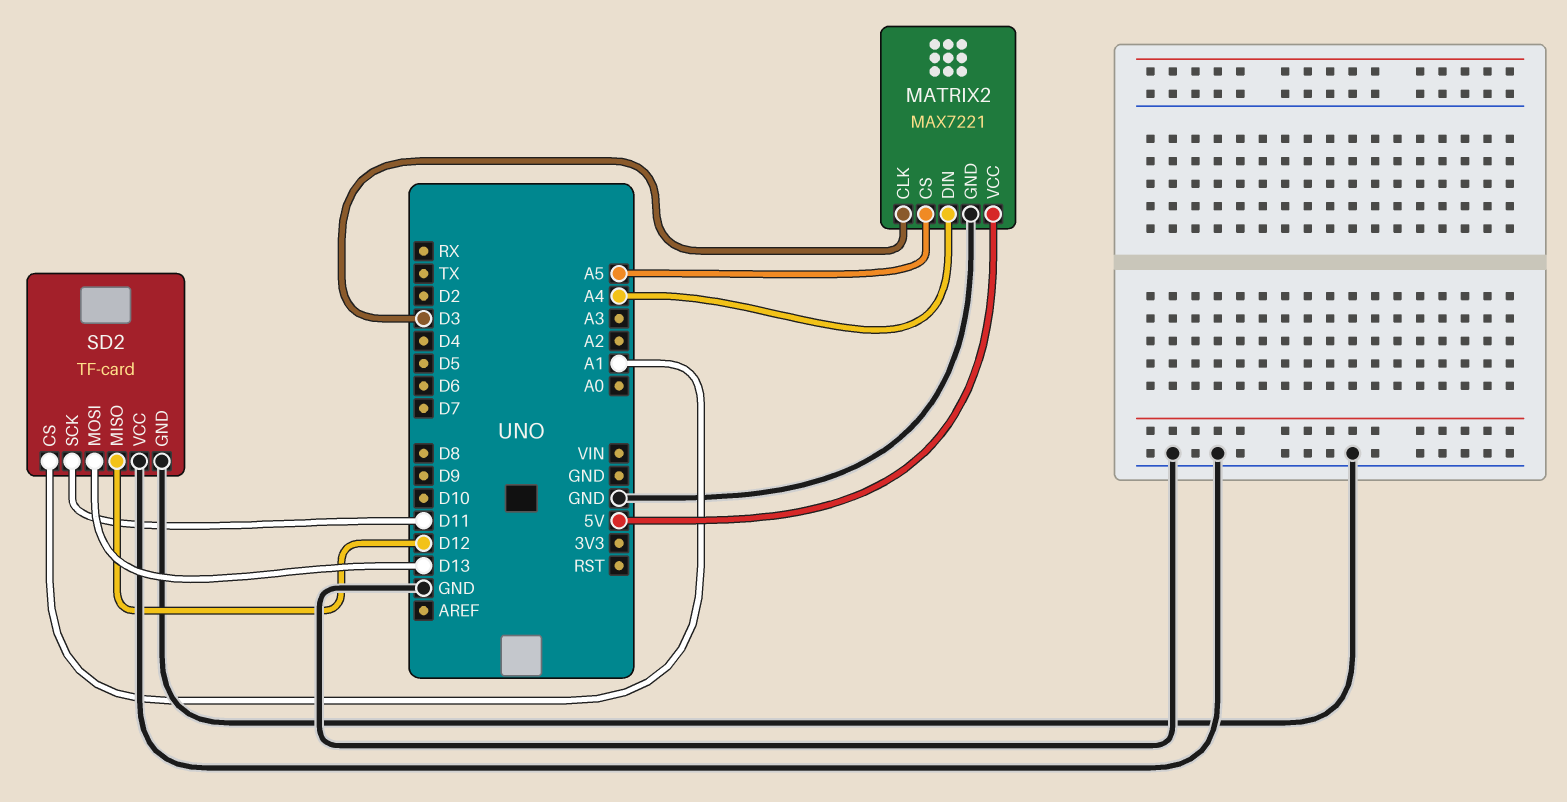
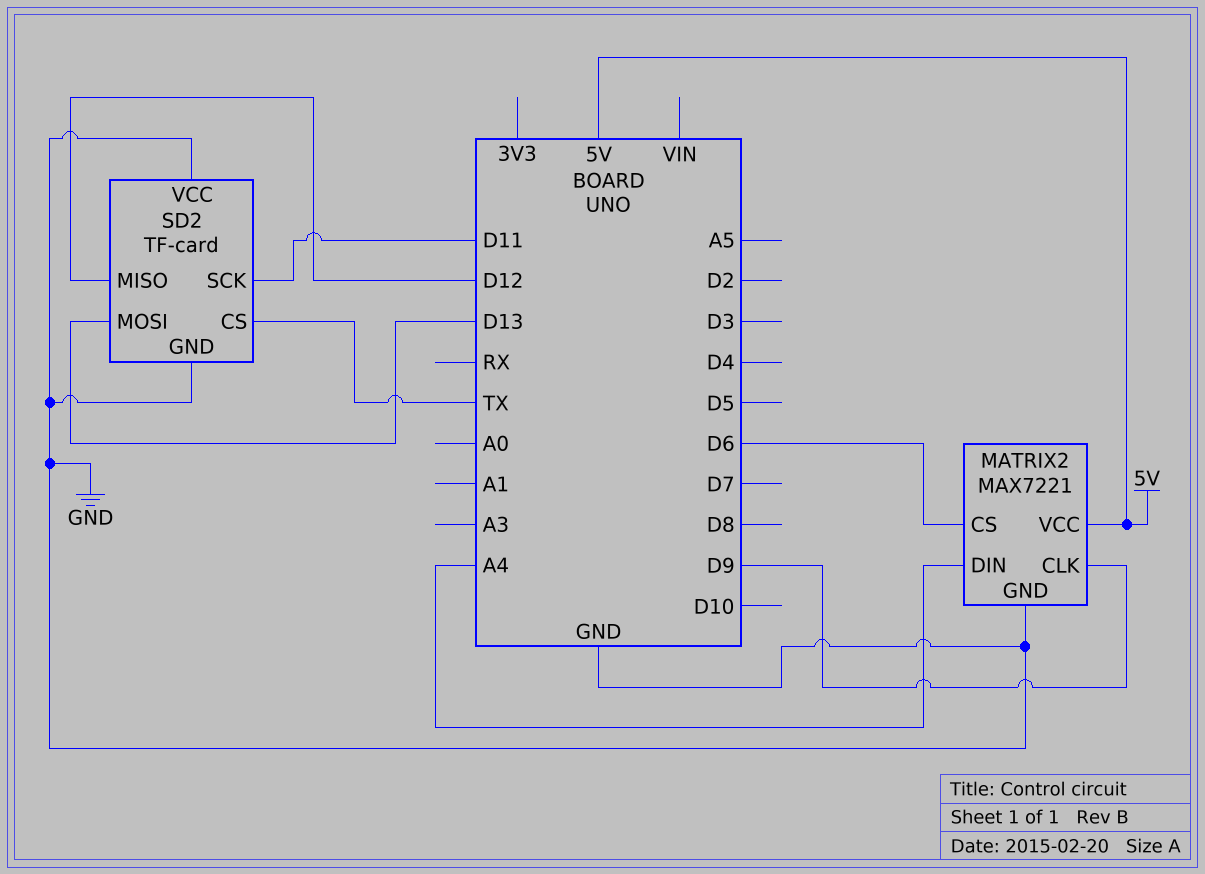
MATRIX2 pin CLK: D3 -> D9
MATRIX2 pin CS: A5 -> D6
SD2 pin CS: A1 -> TX

